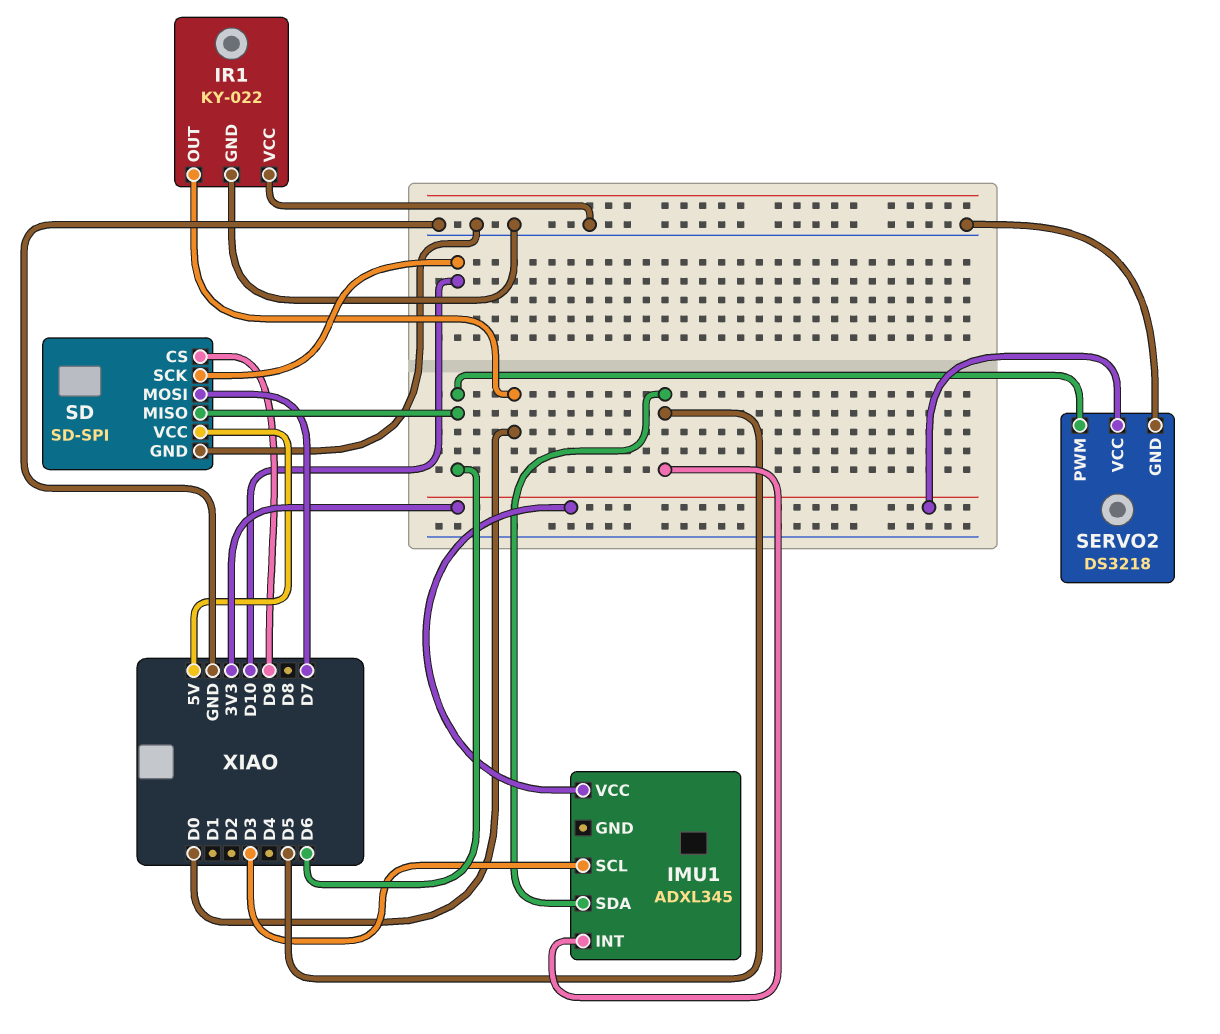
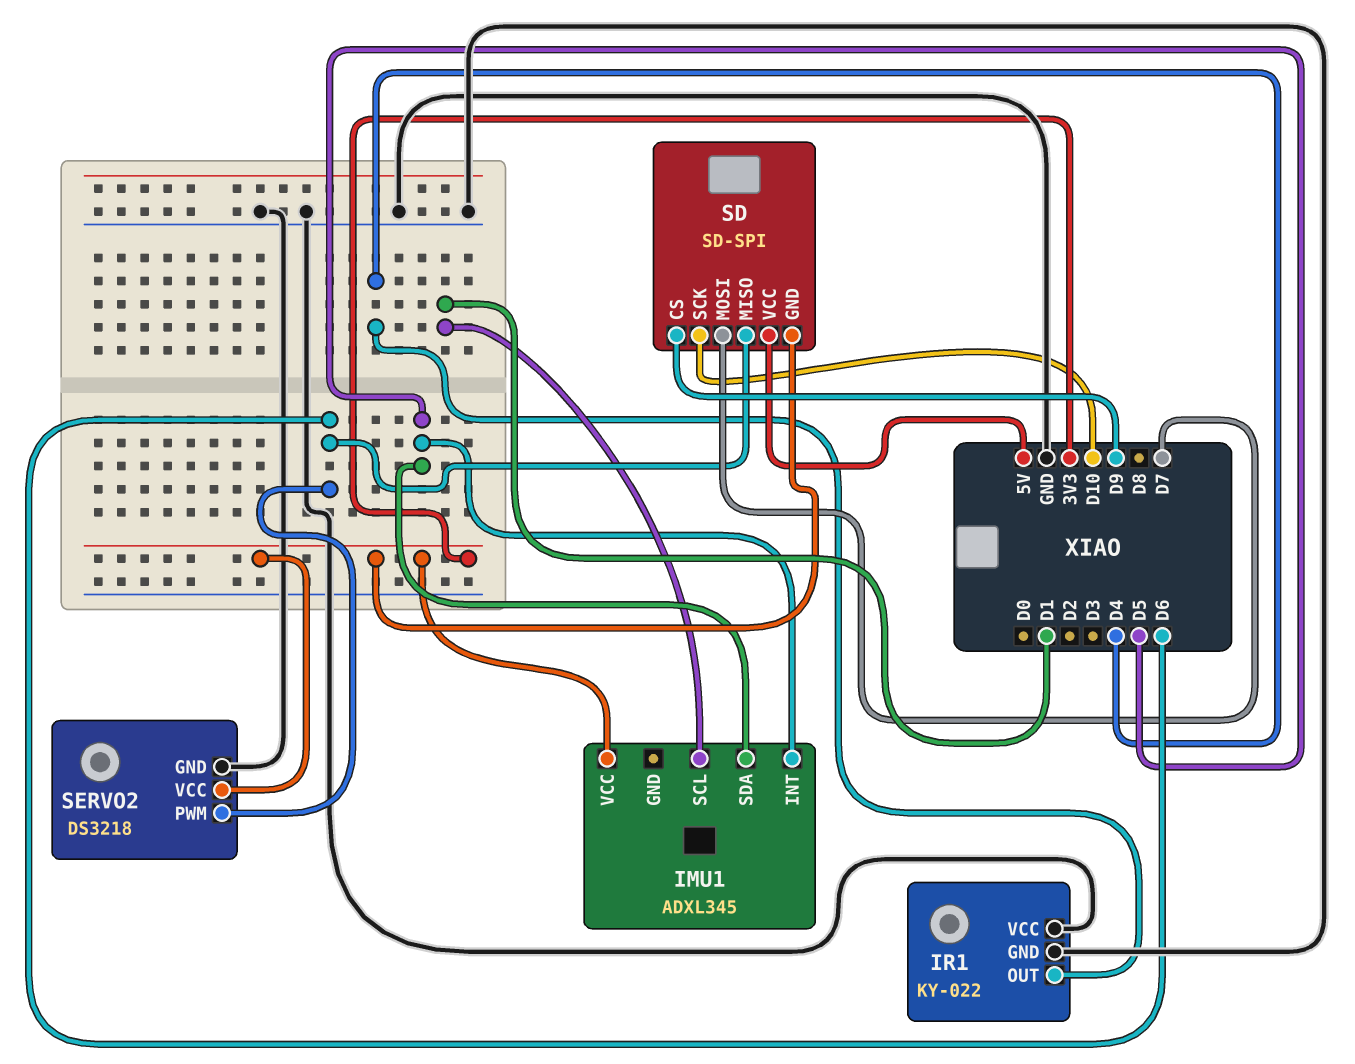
IMU1 pin SCL: D3 -> D1
IR1 pin OUT: D0 -> D4
SD pin GND: GND -> 3V3

